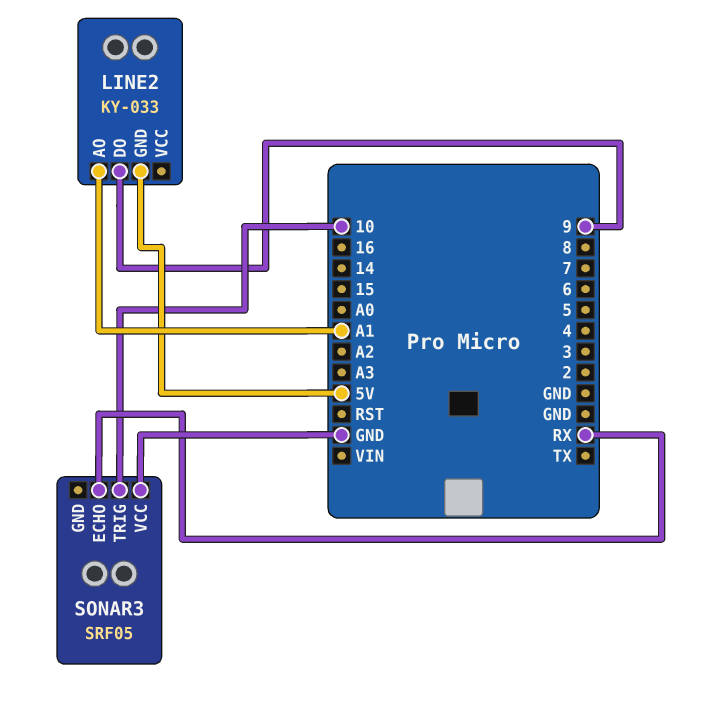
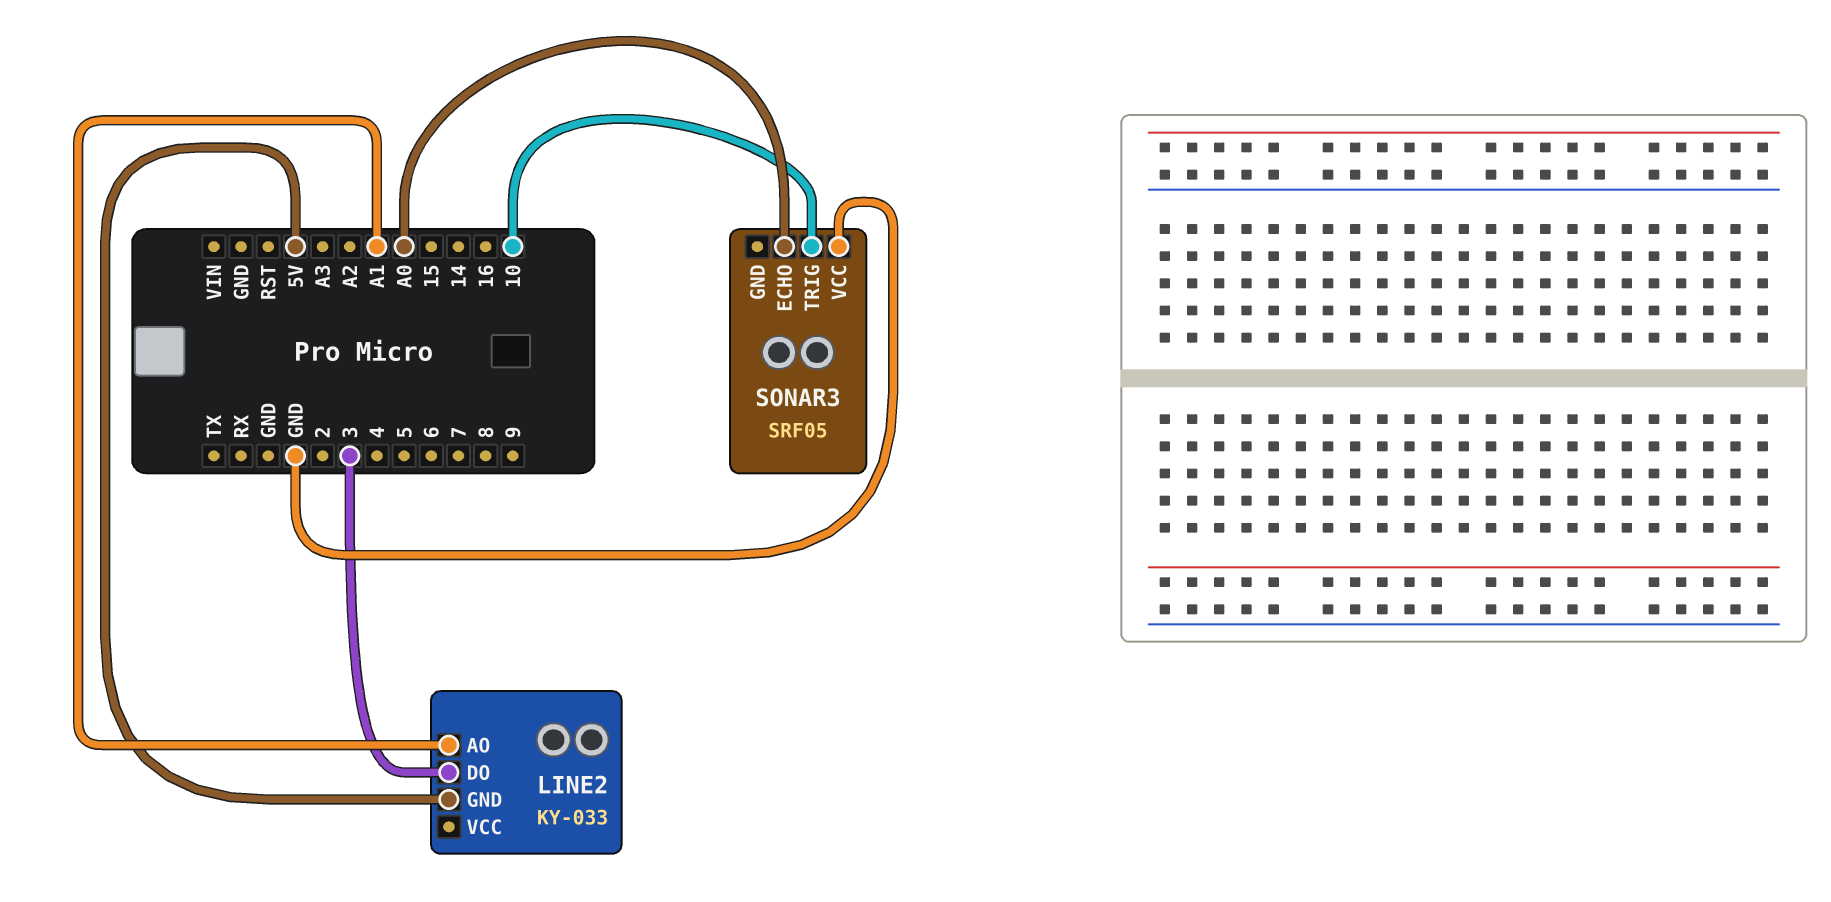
LINE2 pin DO: 9 -> 3
SONAR3 pin ECHO: RX -> A0

